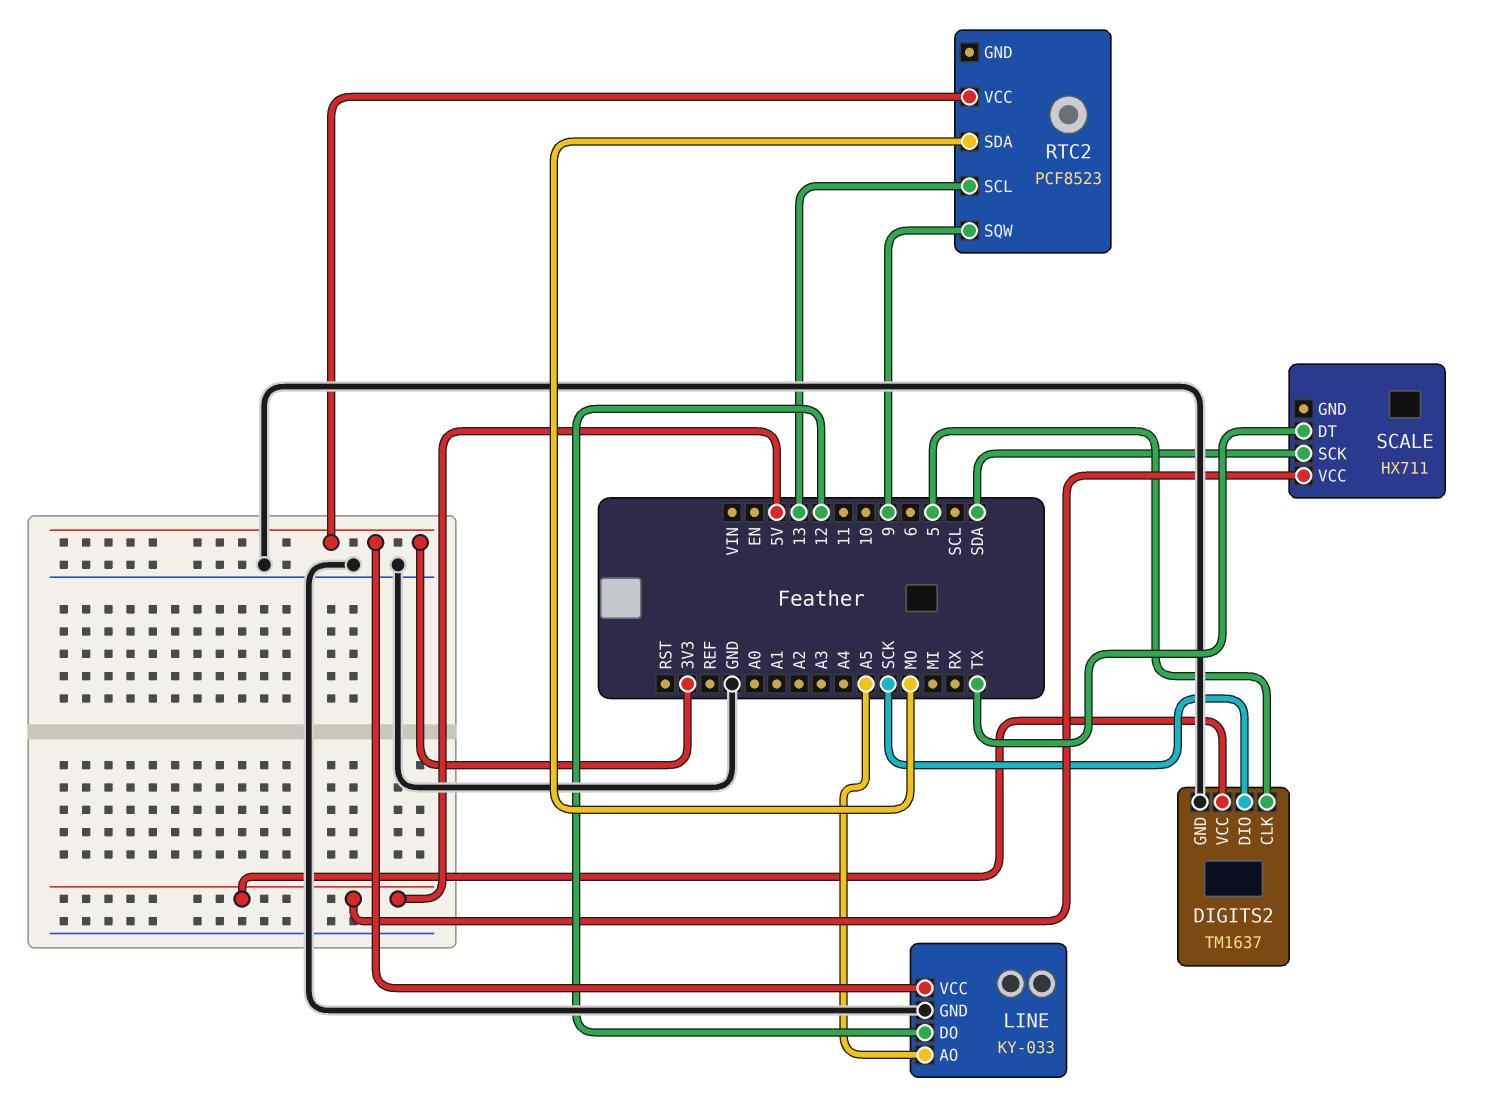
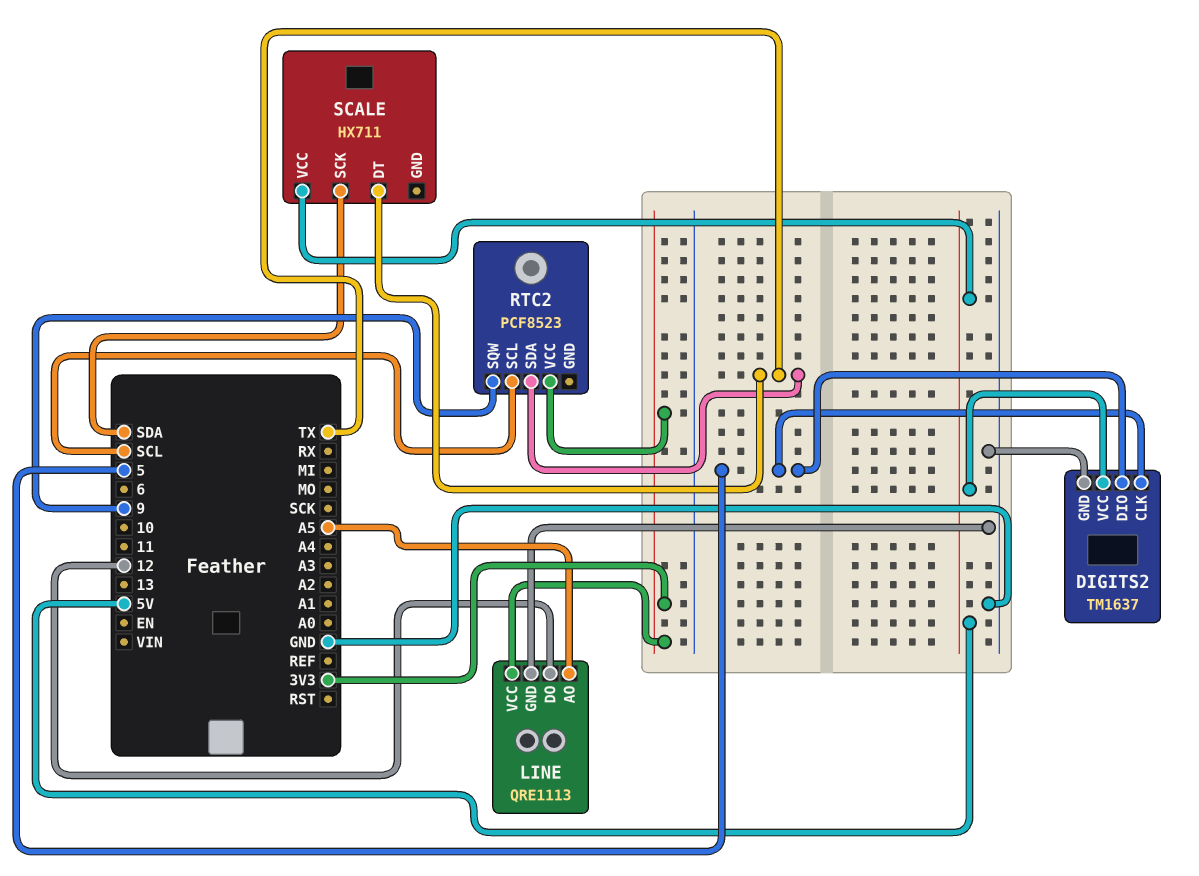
DIGITS2 pin DIO: SCK -> 5
LINE: KY-033 -> QRE1113
RTC2 pin SCL: 13 -> SCL
RTC2 pin SDA: MO -> TX

